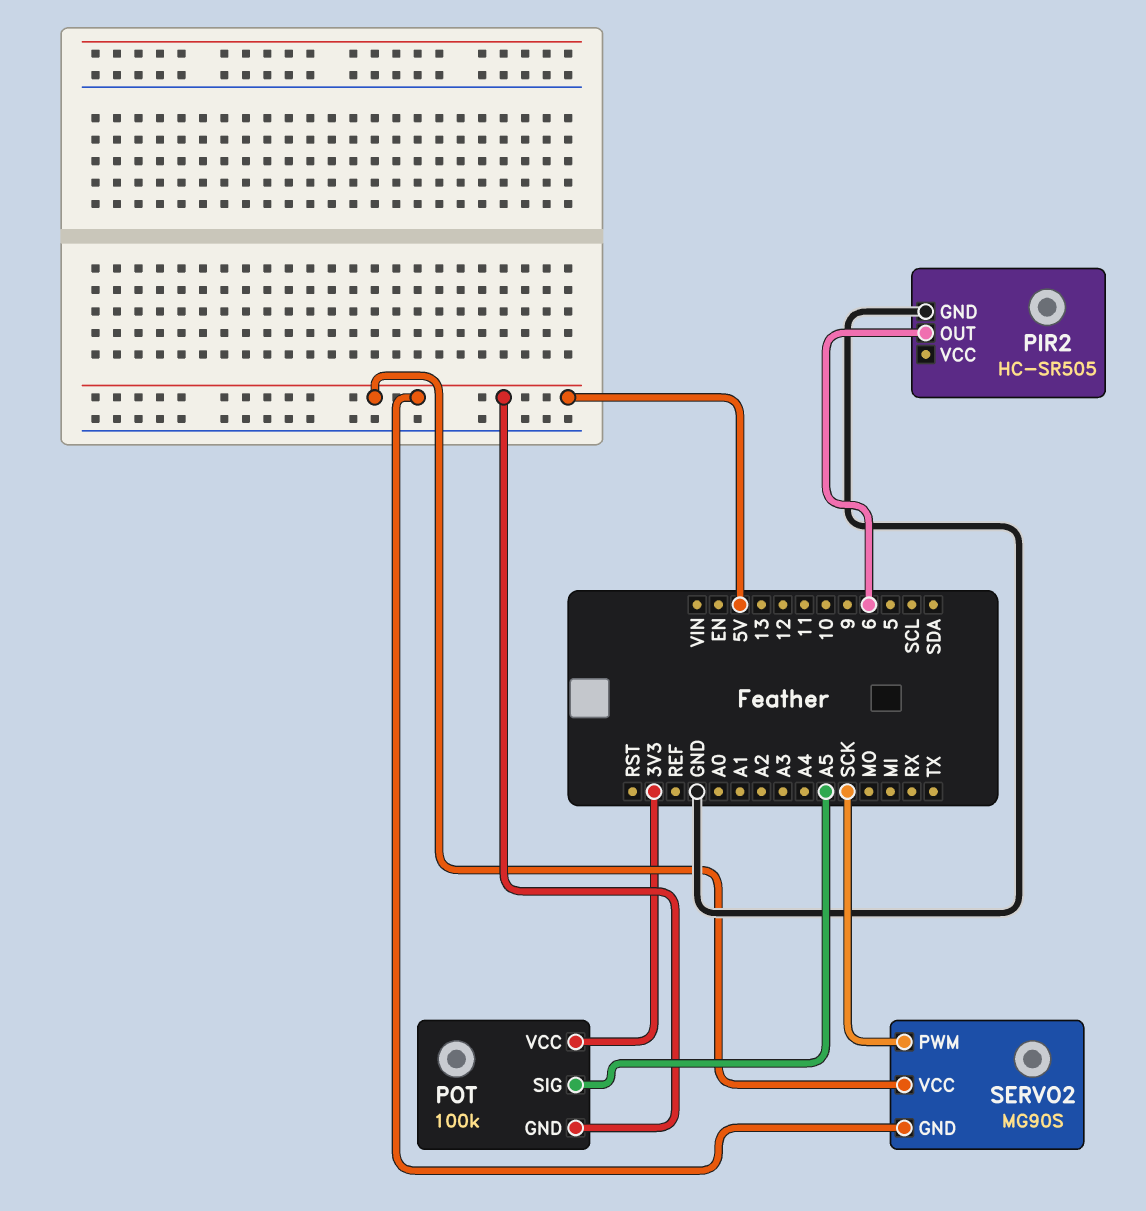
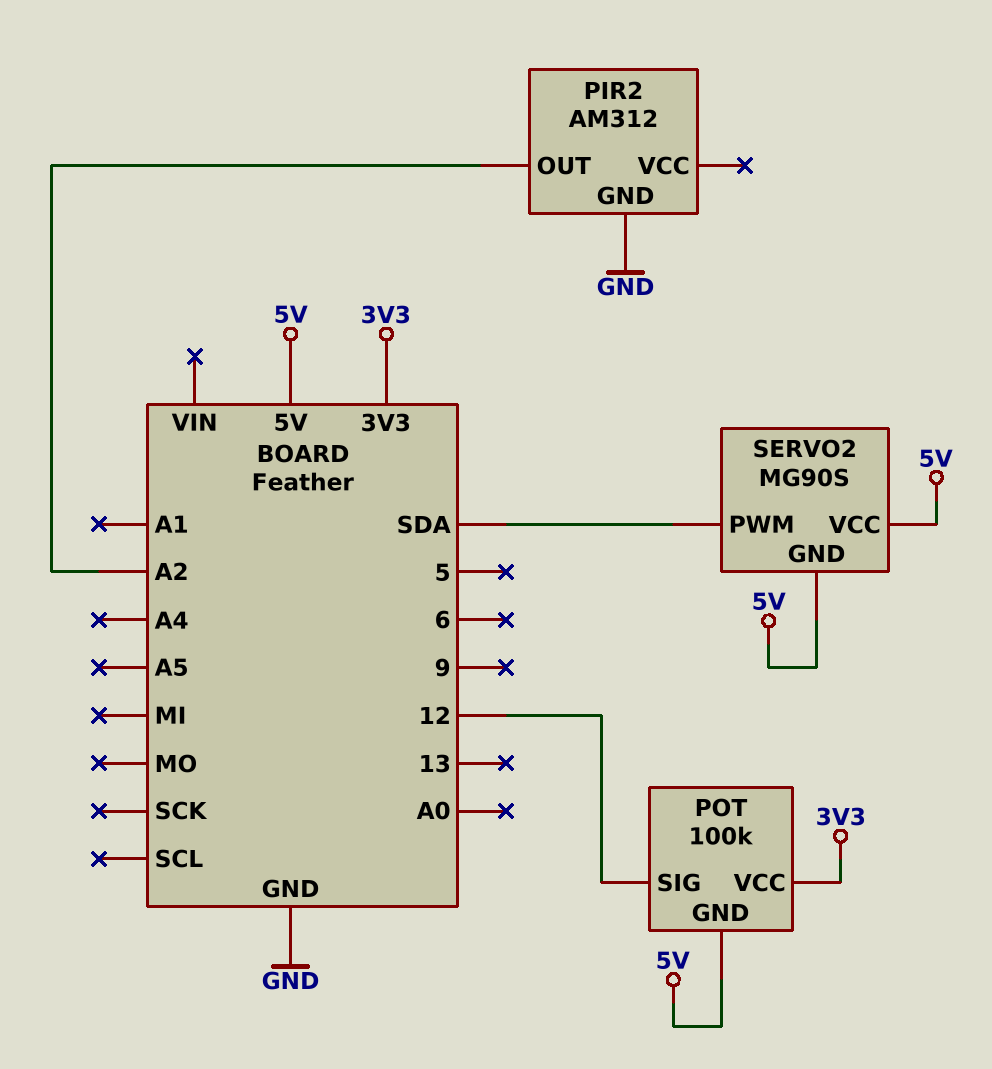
PIR2: HC-SR505 -> AM312
PIR2 pin OUT: 6 -> A2
POT pin SIG: A5 -> 12
SERVO2 pin PWM: SCK -> SDA

